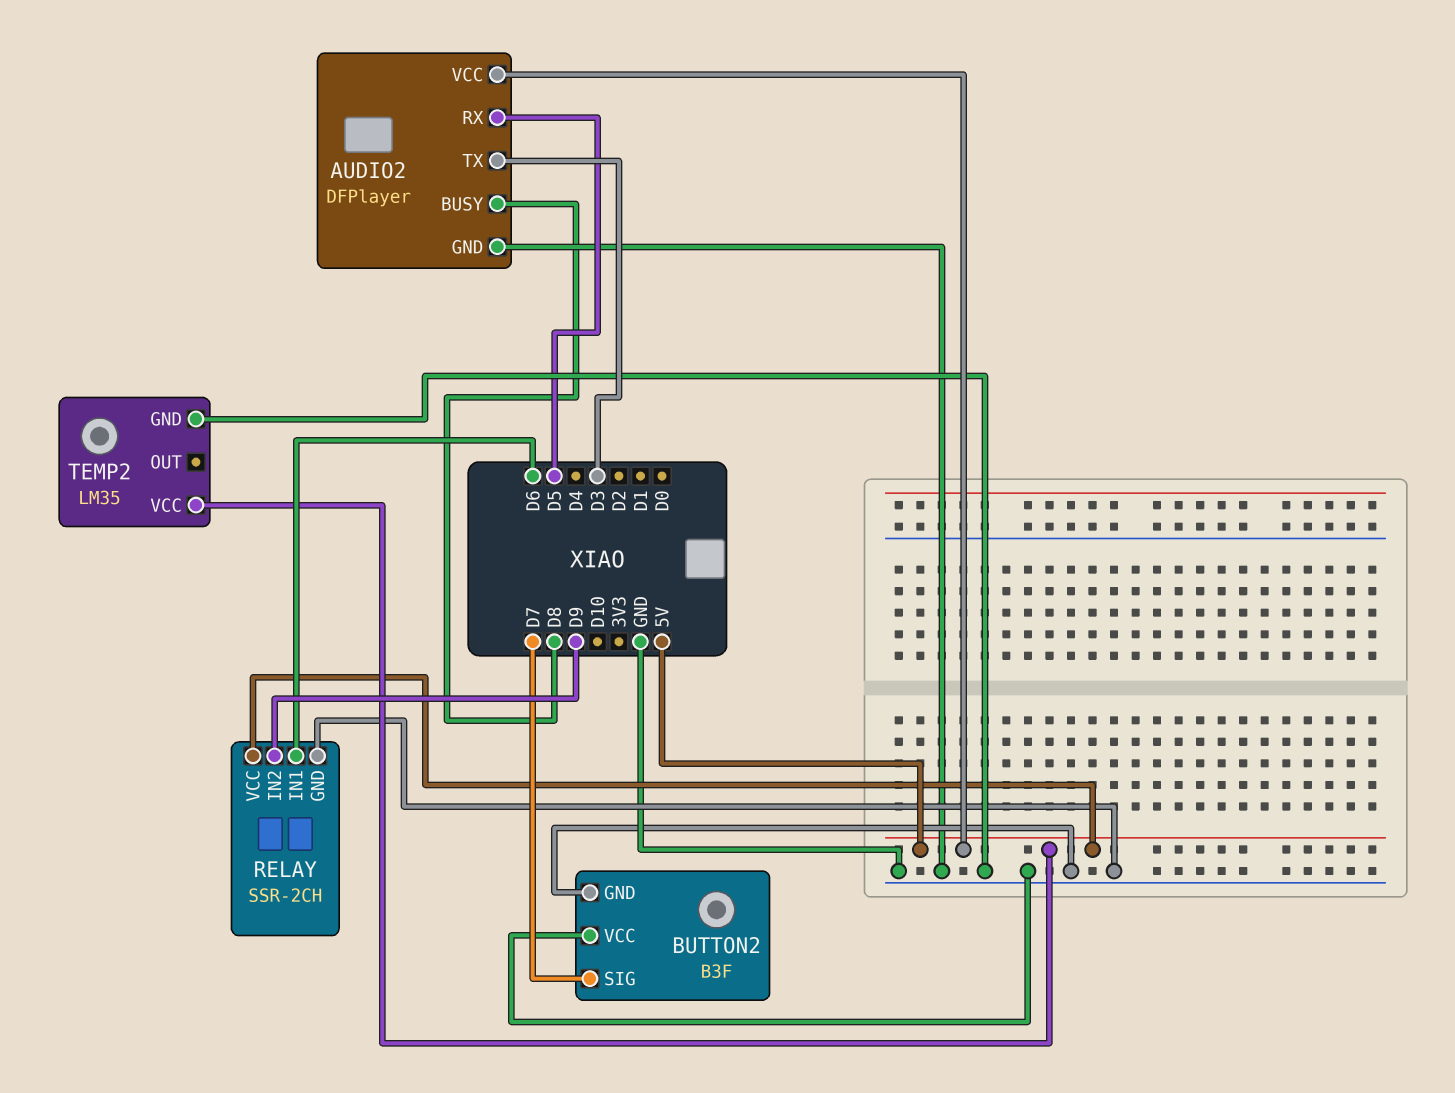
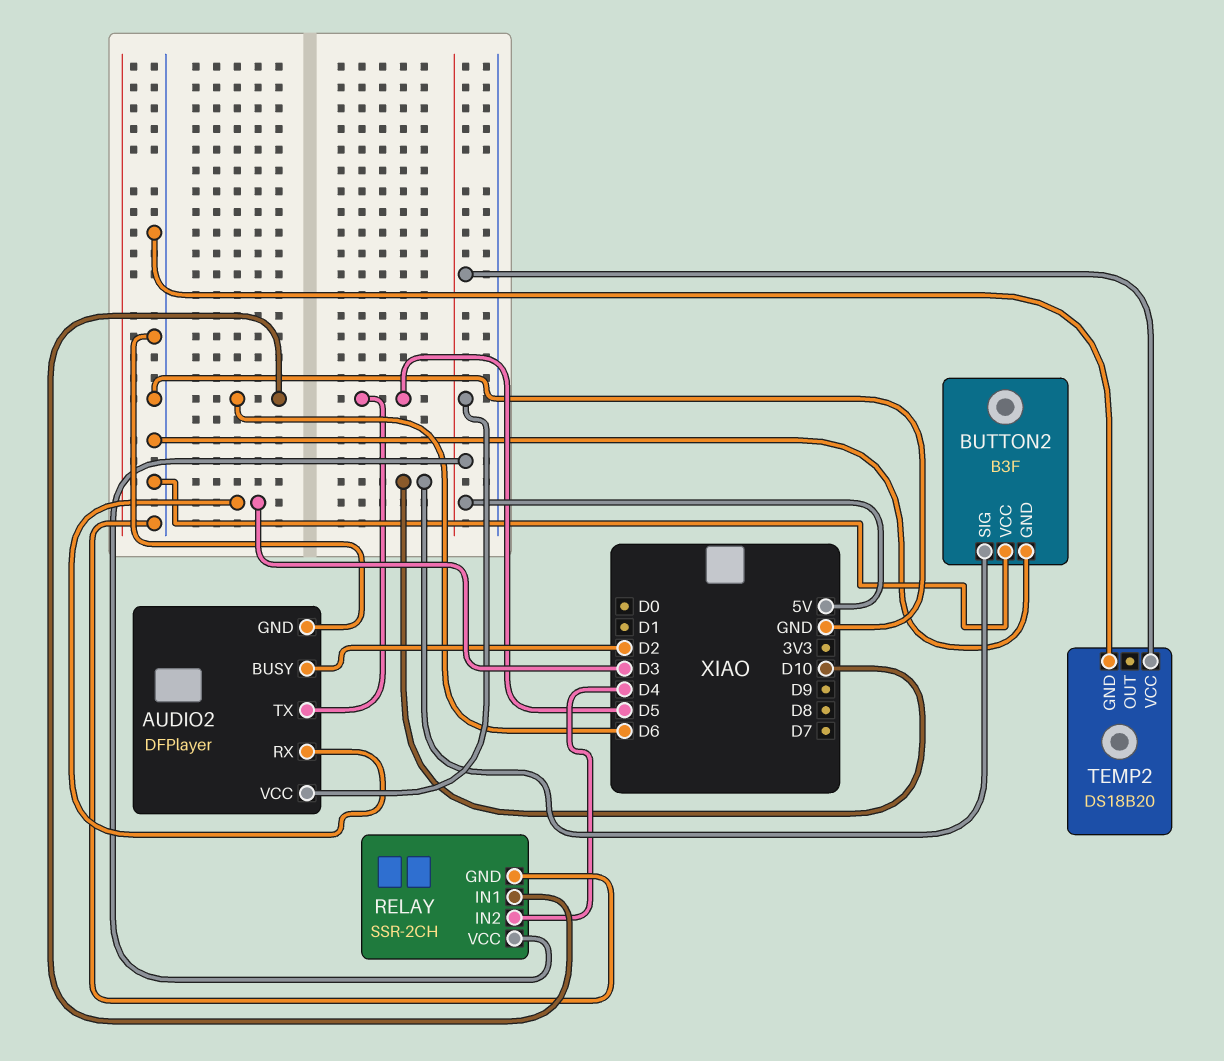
AUDIO2 pin BUSY: D8 -> D2
AUDIO2 pin RX: D5 -> D3
AUDIO2 pin TX: D3 -> D5
BUTTON2 pin SIG: D7 -> D10
RELAY pin IN2: D9 -> D4
TEMP2: LM35 -> DS18B20

